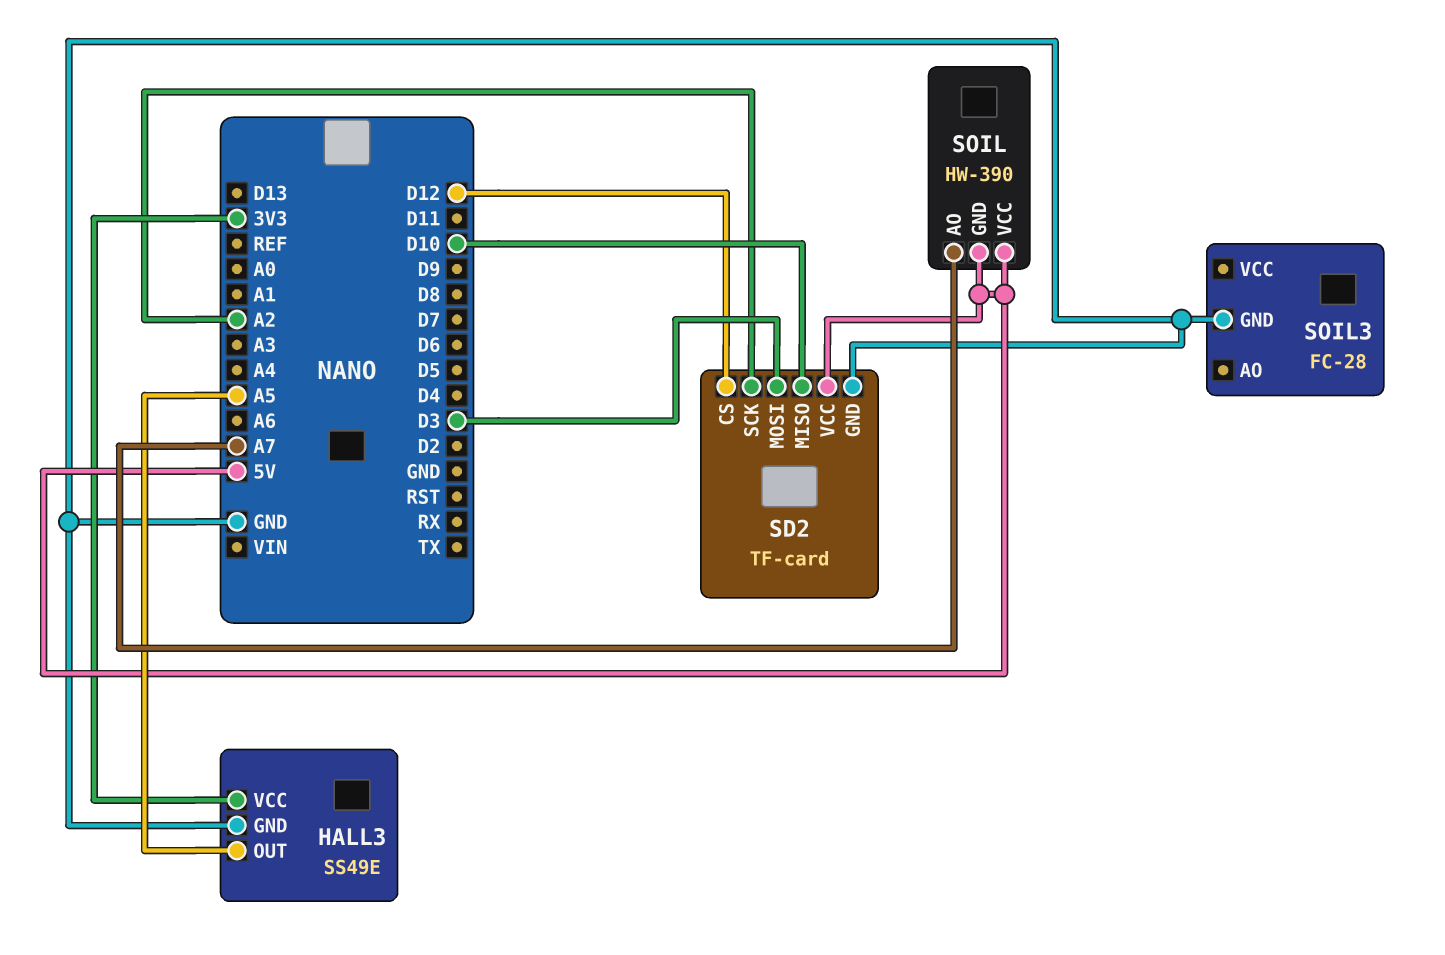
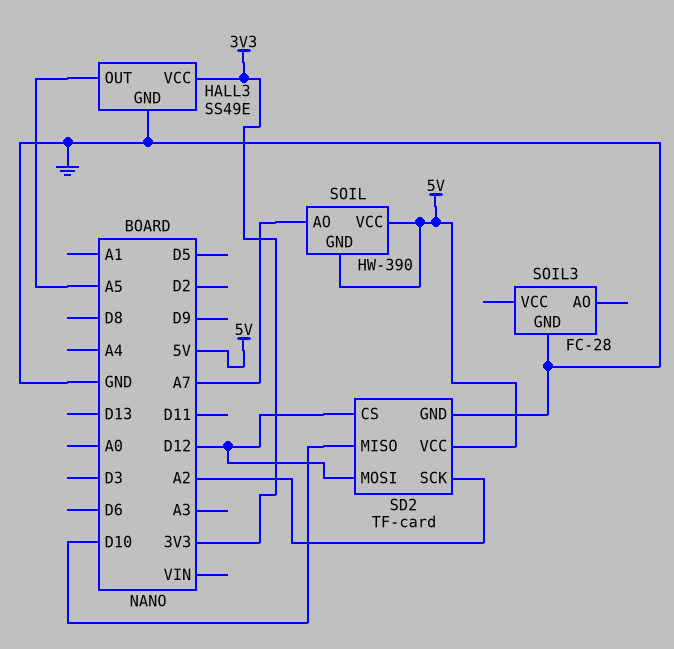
SD2 pin MOSI: D3 -> D12

